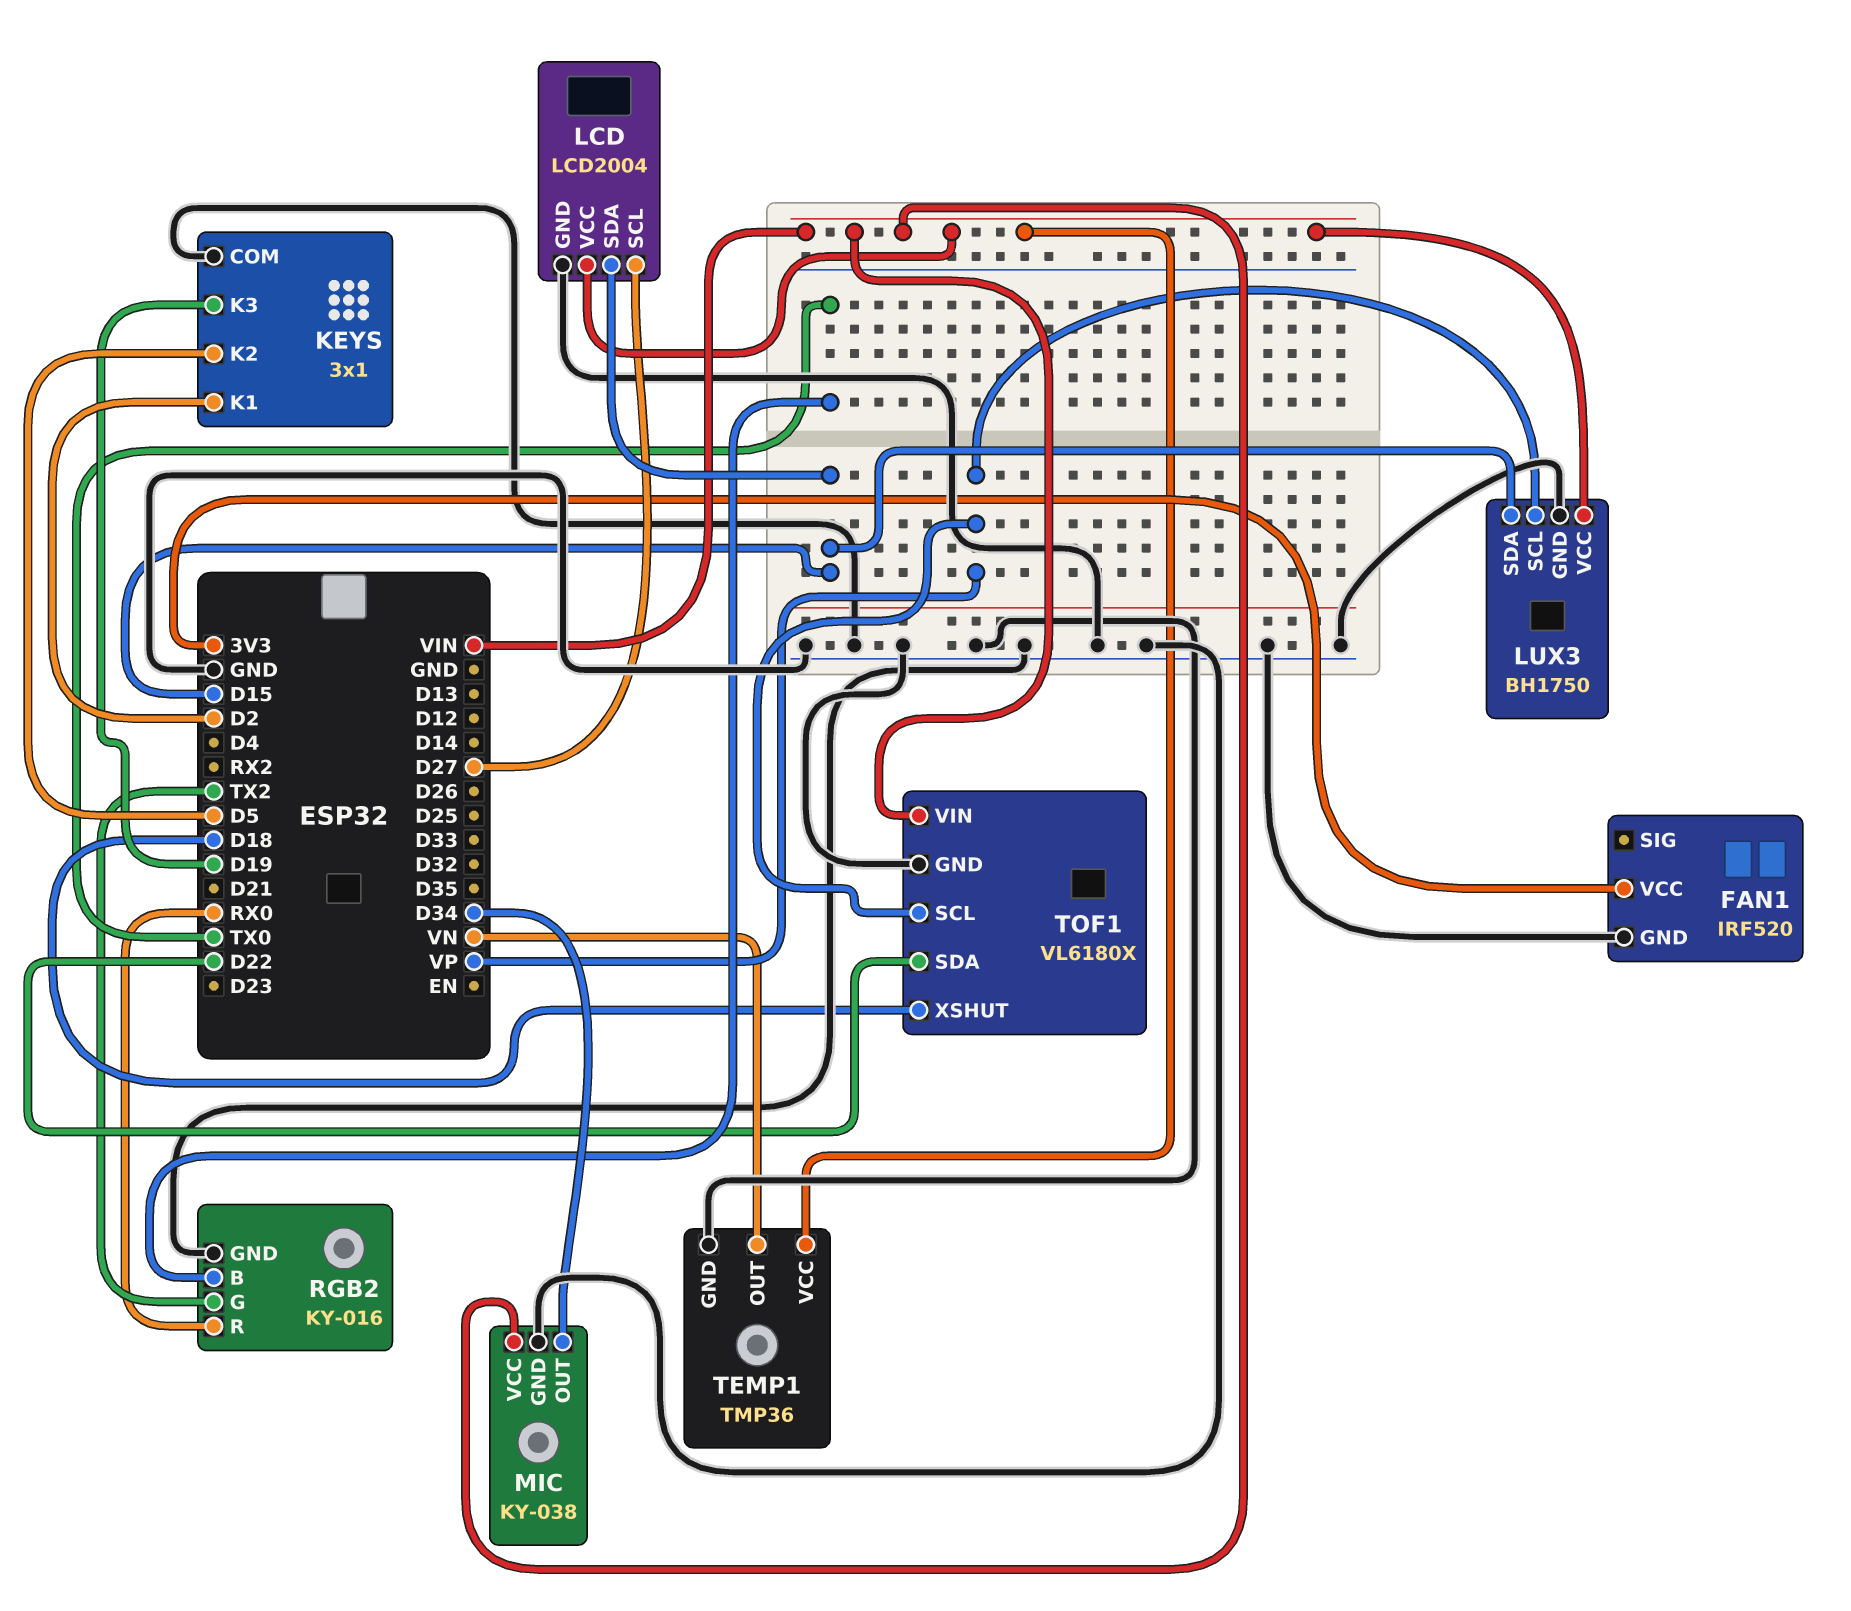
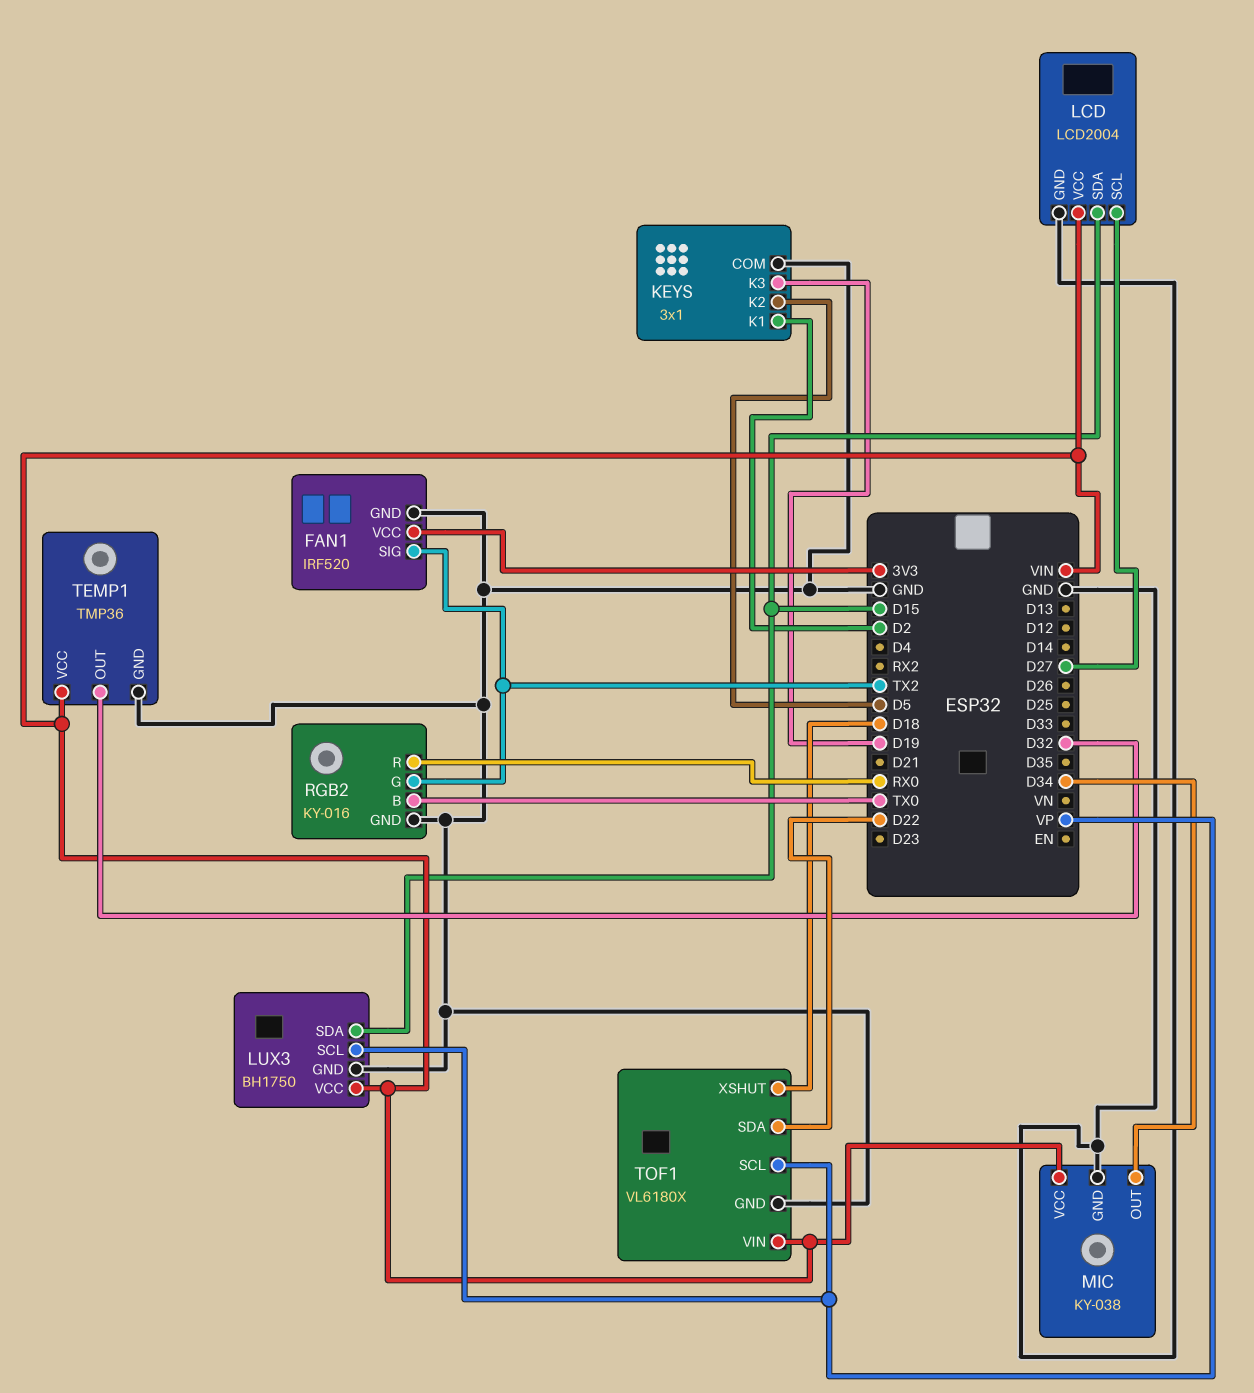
FAN1 pin SIG: none -> TX2
TEMP1 pin OUT: VN -> D32

